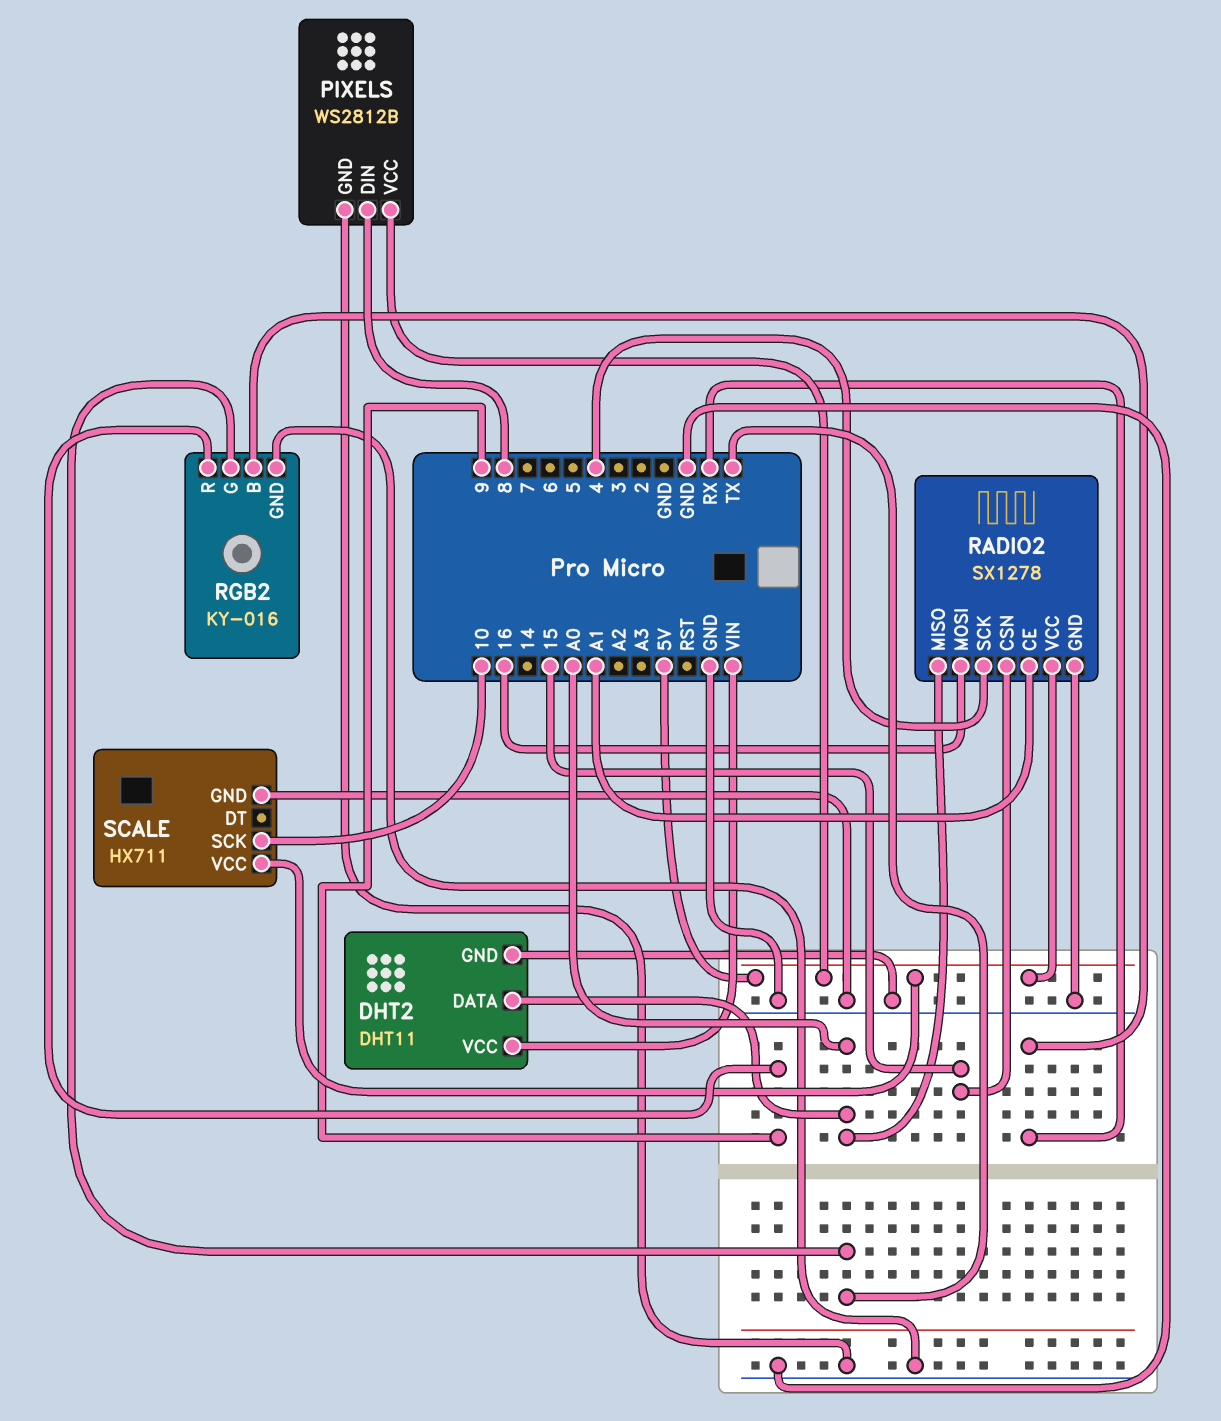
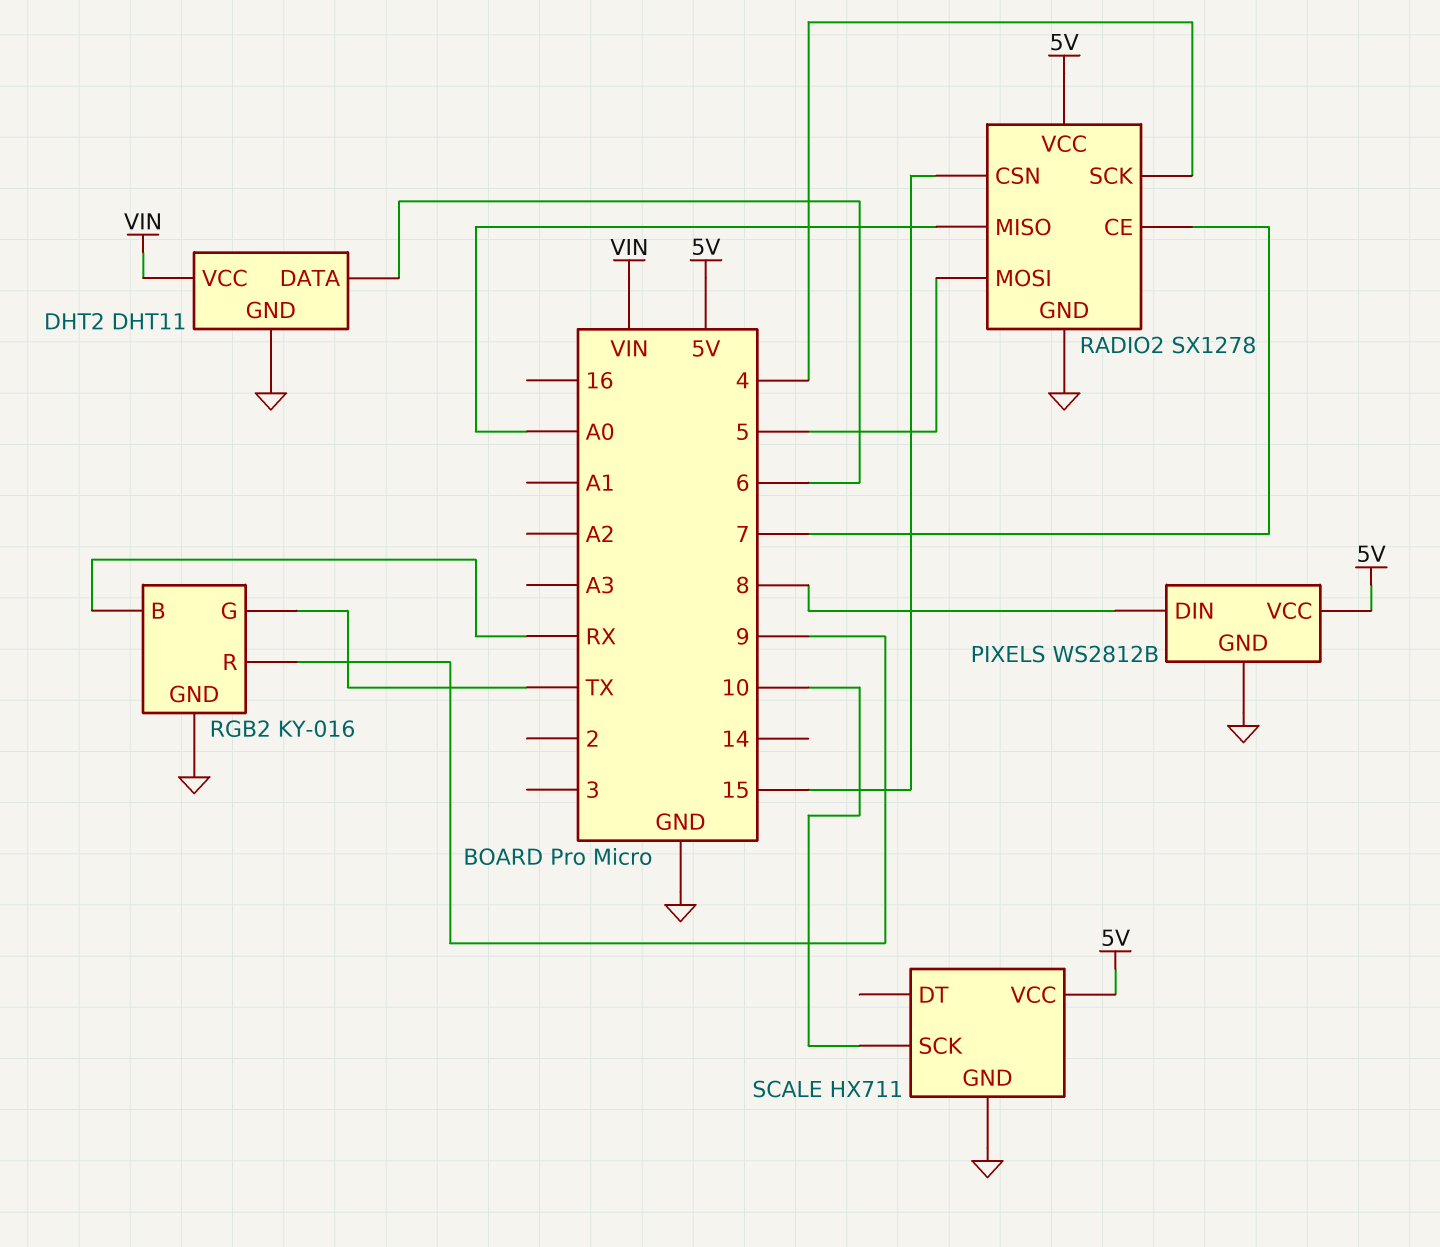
DHT2 pin DATA: A0 -> 6
RADIO2 pin CE: A1 -> 7
RADIO2 pin MOSI: 16 -> 5

